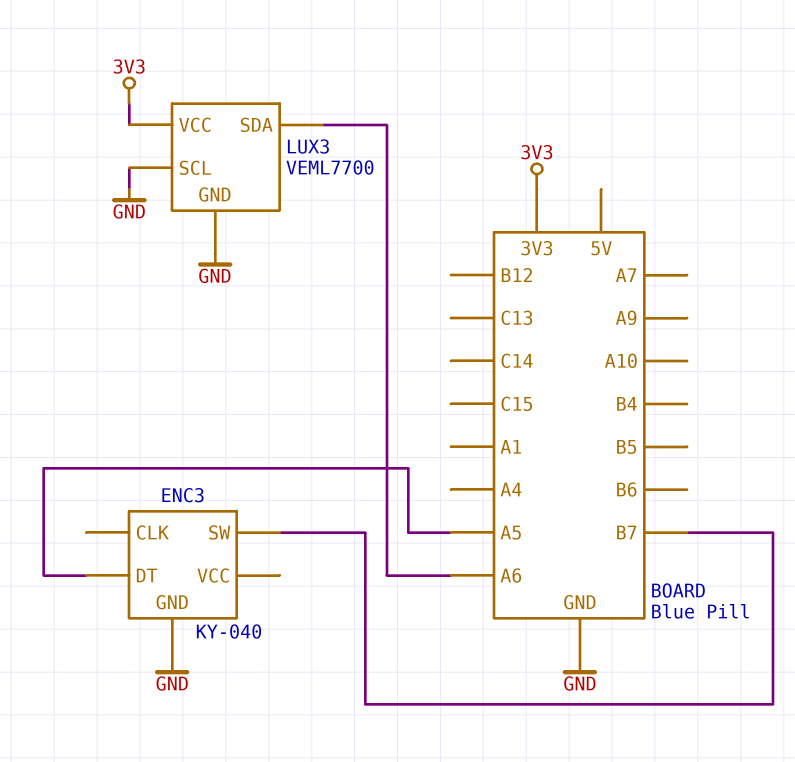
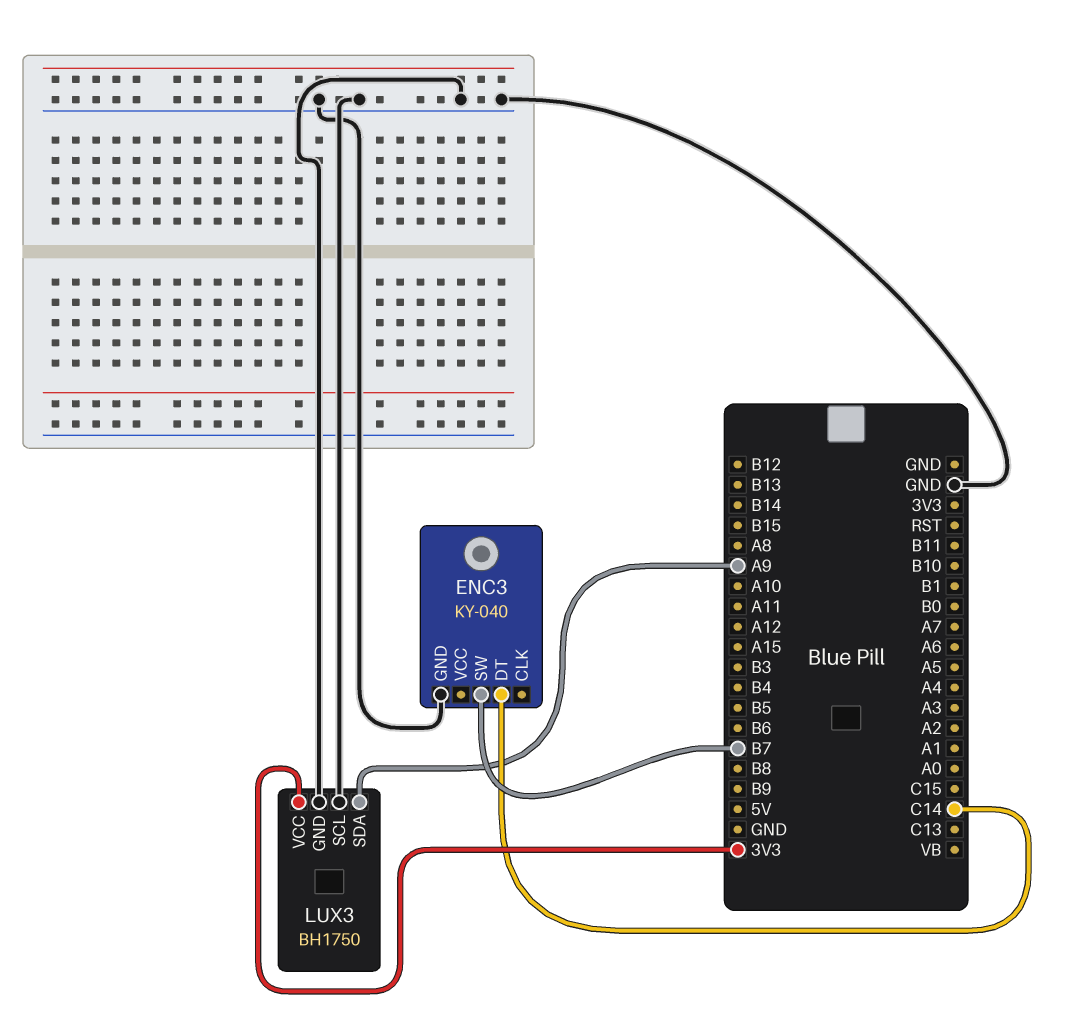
ENC3 pin DT: A5 -> C14
LUX3: VEML7700 -> BH1750
LUX3 pin SDA: A6 -> A9

